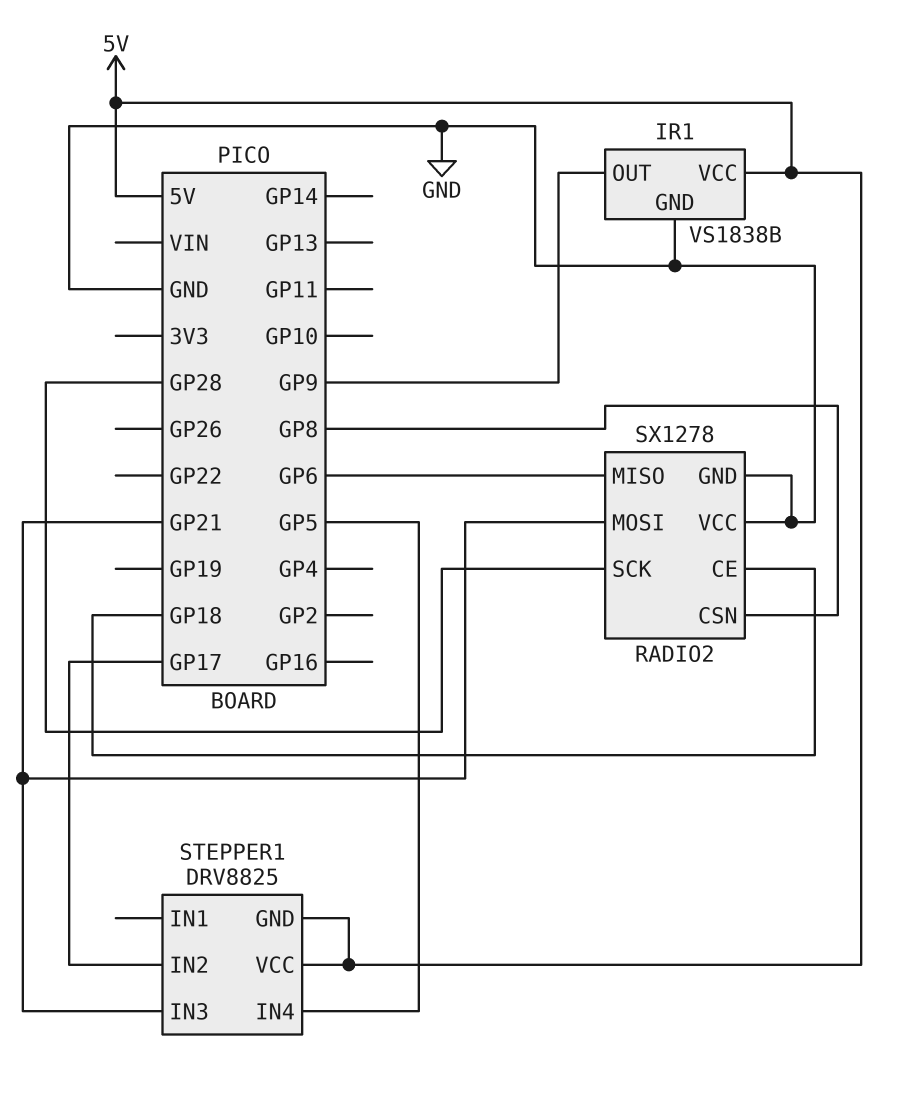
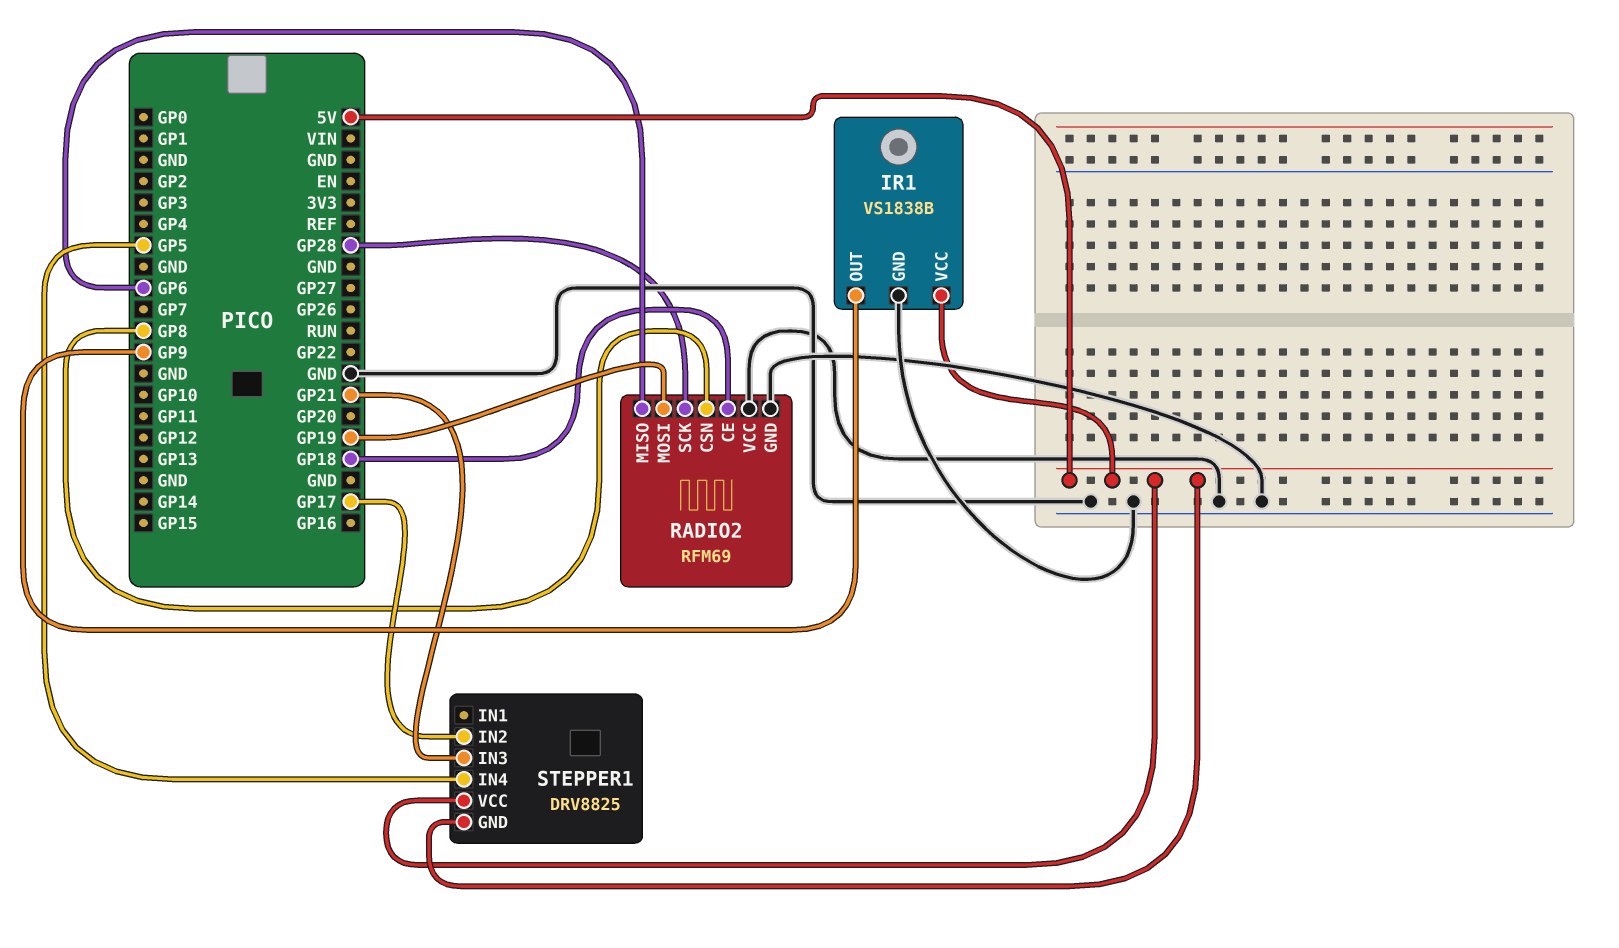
RADIO2: SX1278 -> RFM69
RADIO2 pin MOSI: GP21 -> GP19

